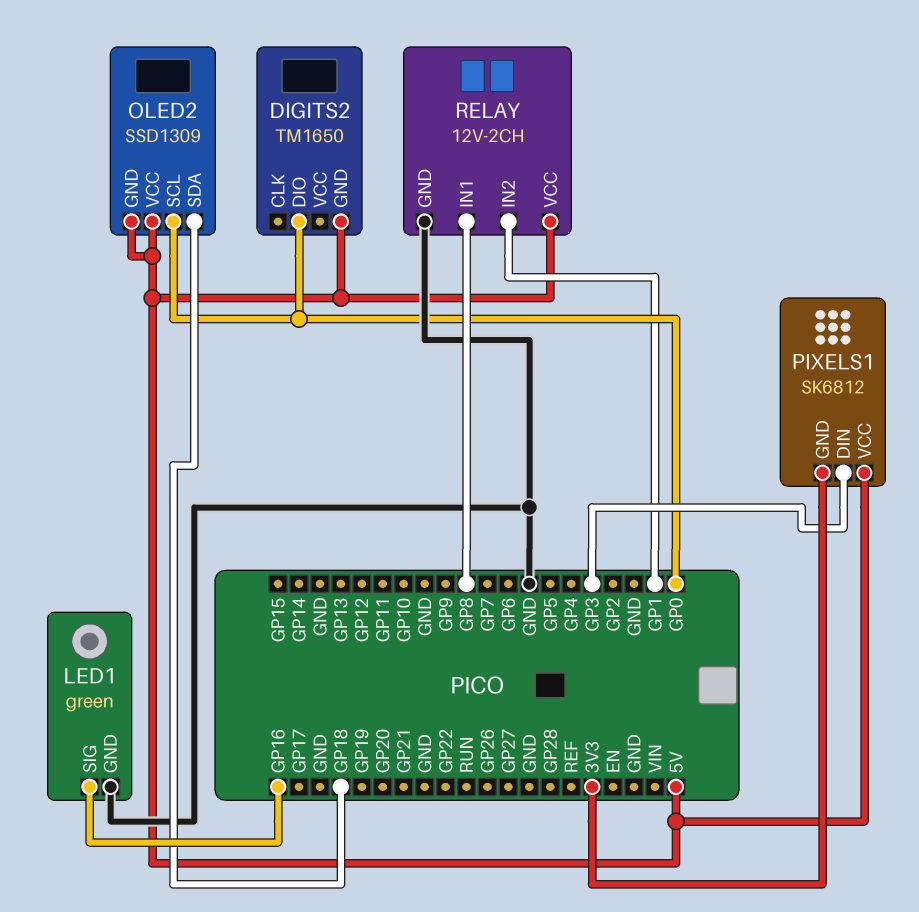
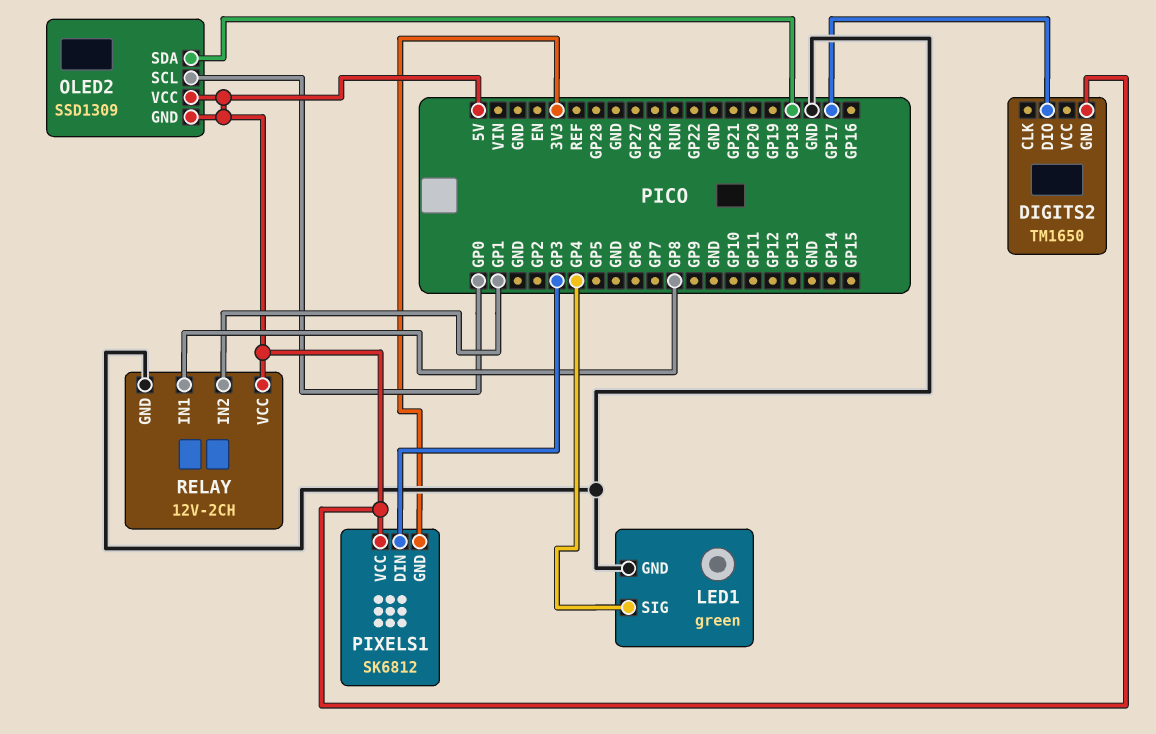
DIGITS2 pin DIO: GP0 -> GP17
LED1 pin SIG: GP16 -> GP4

